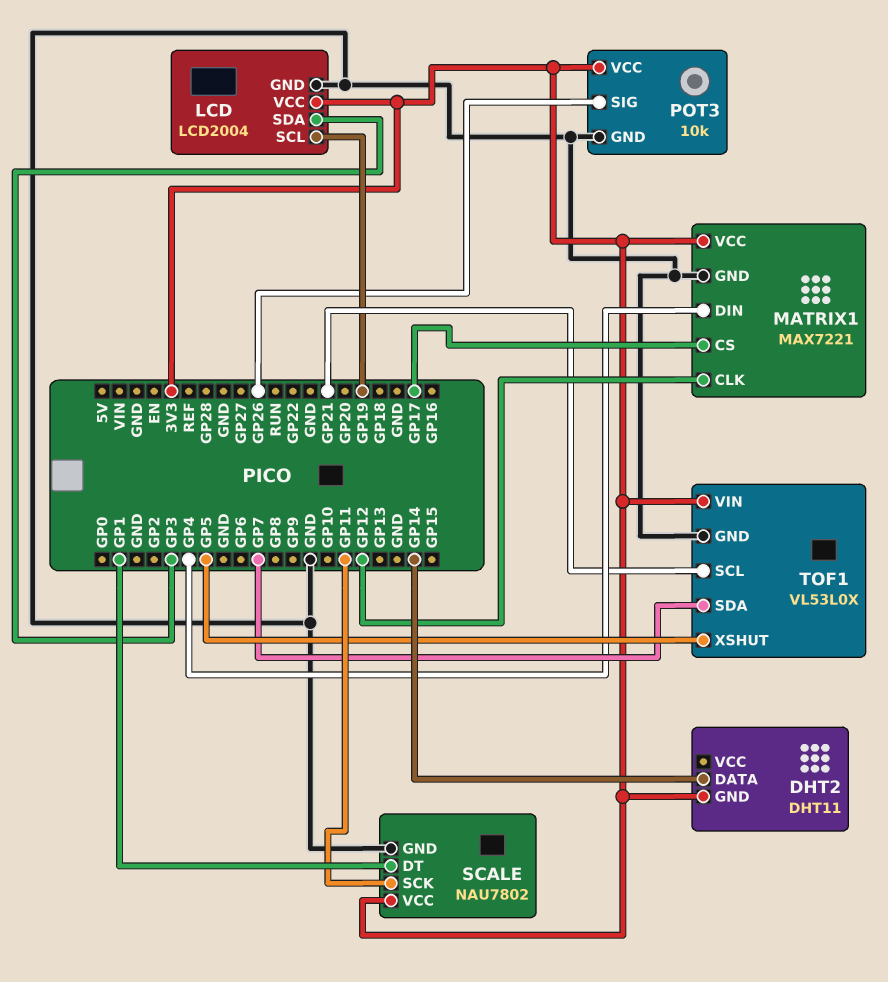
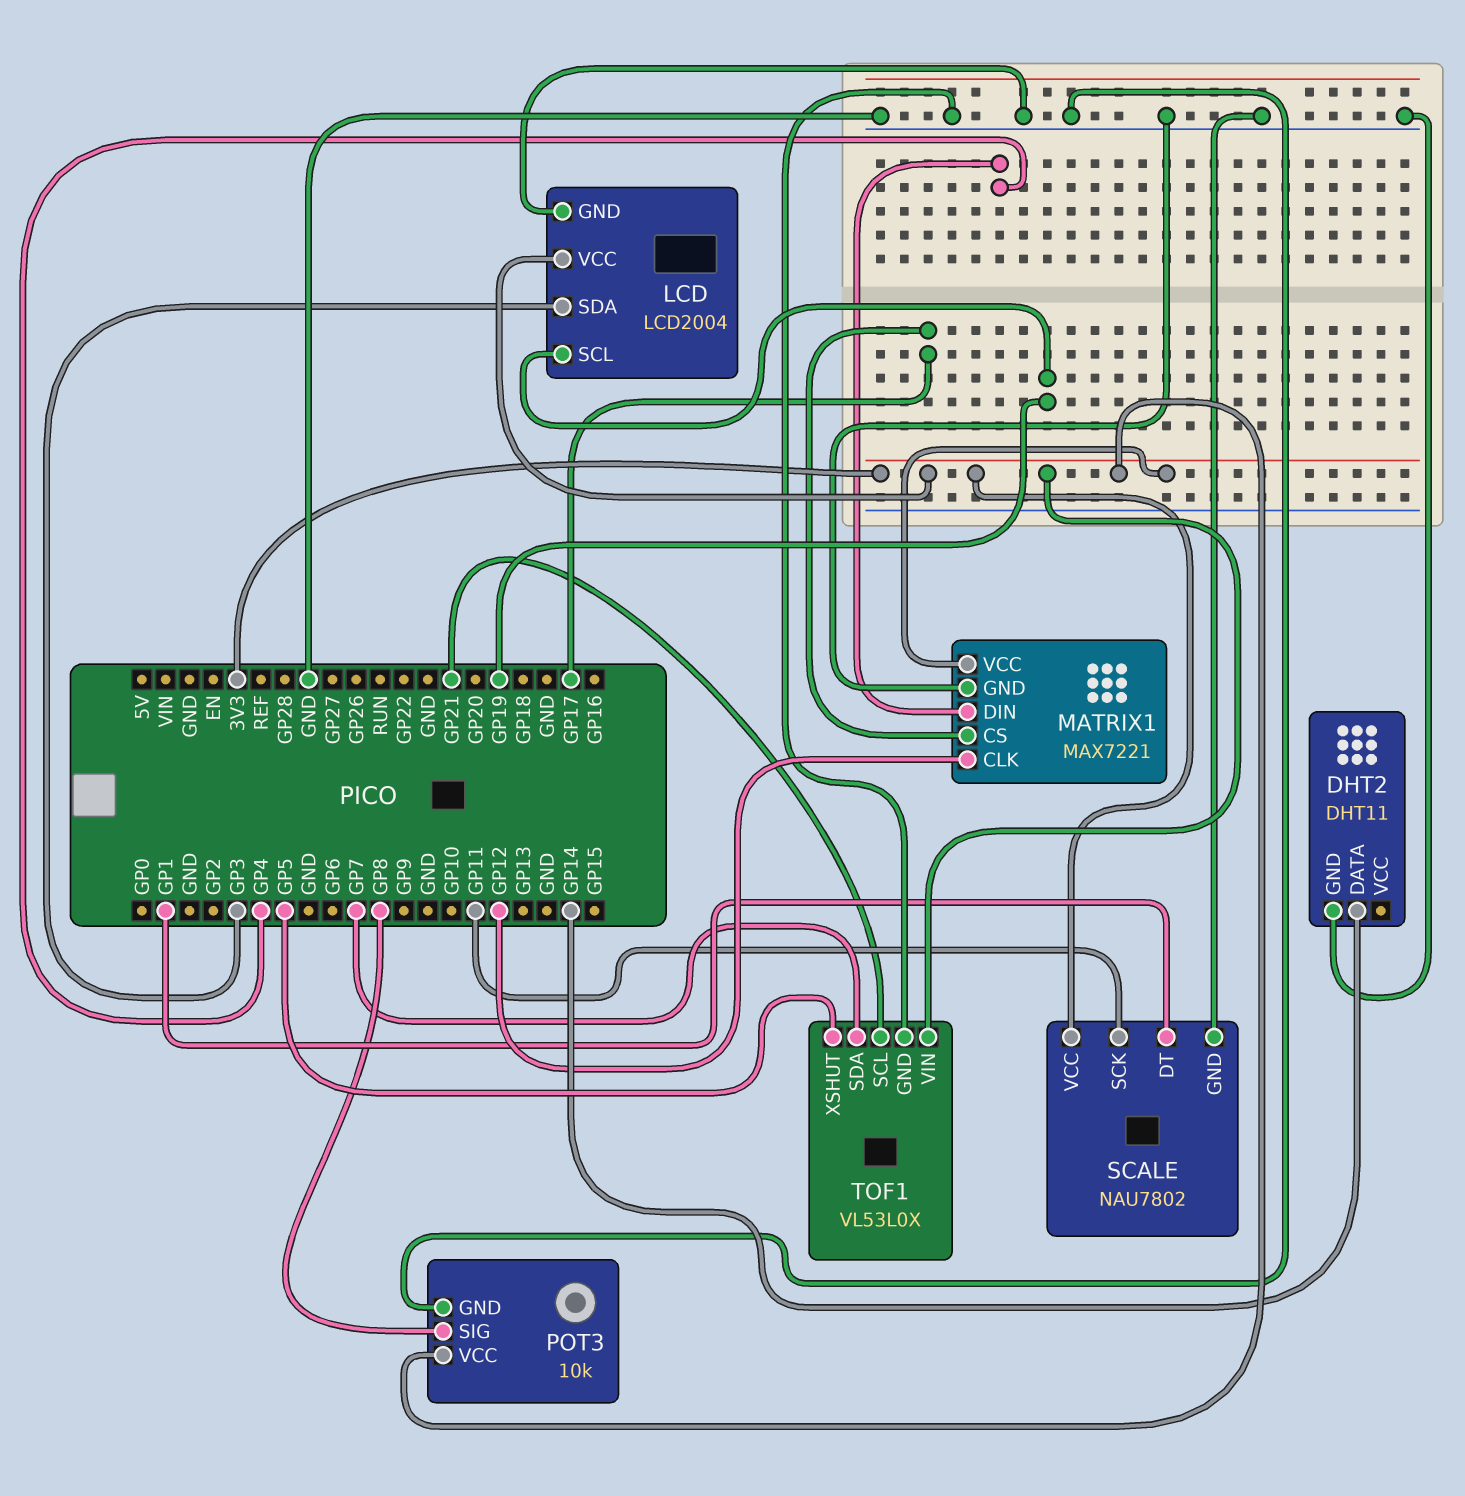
DHT2 pin GND: 3V3 -> GND
POT3 pin SIG: GP26 -> GP8

